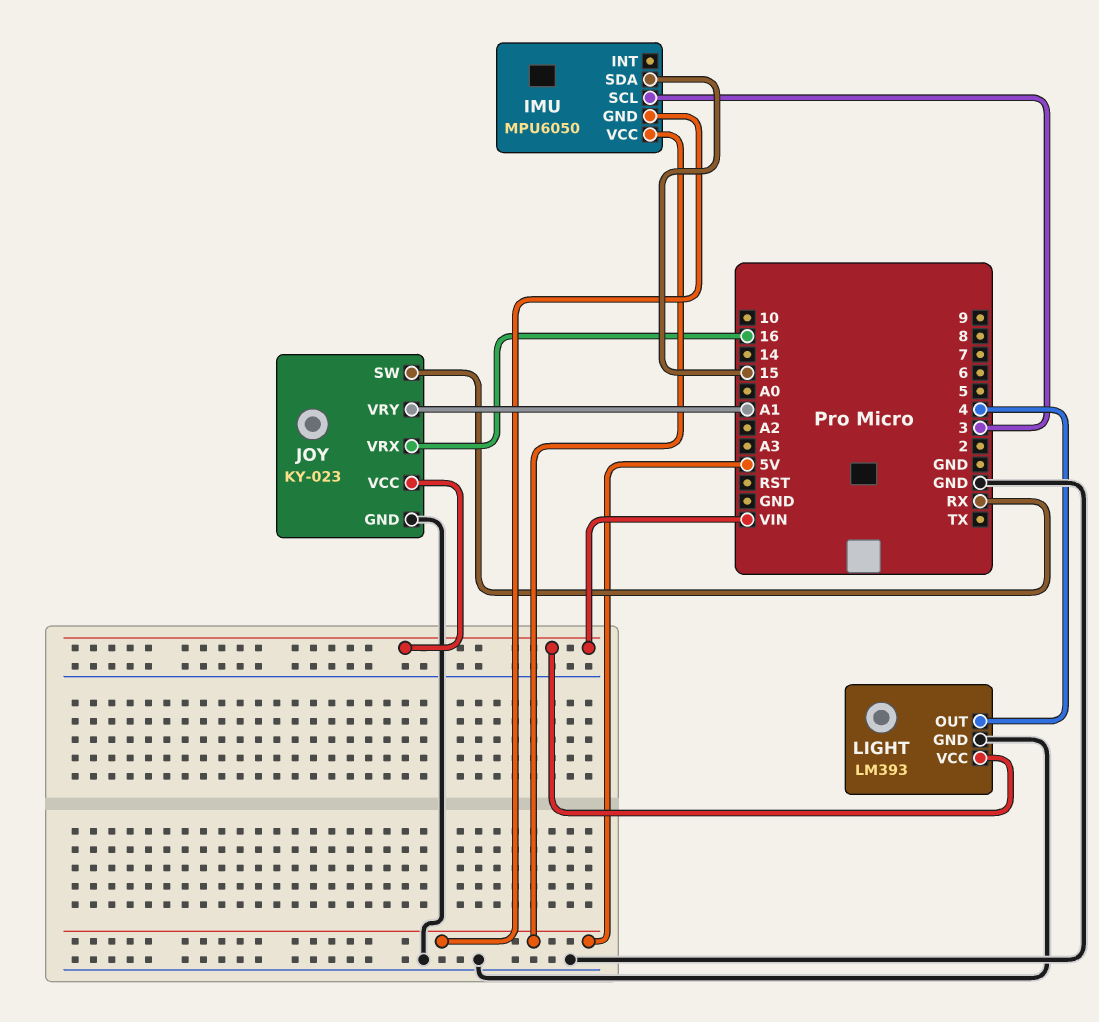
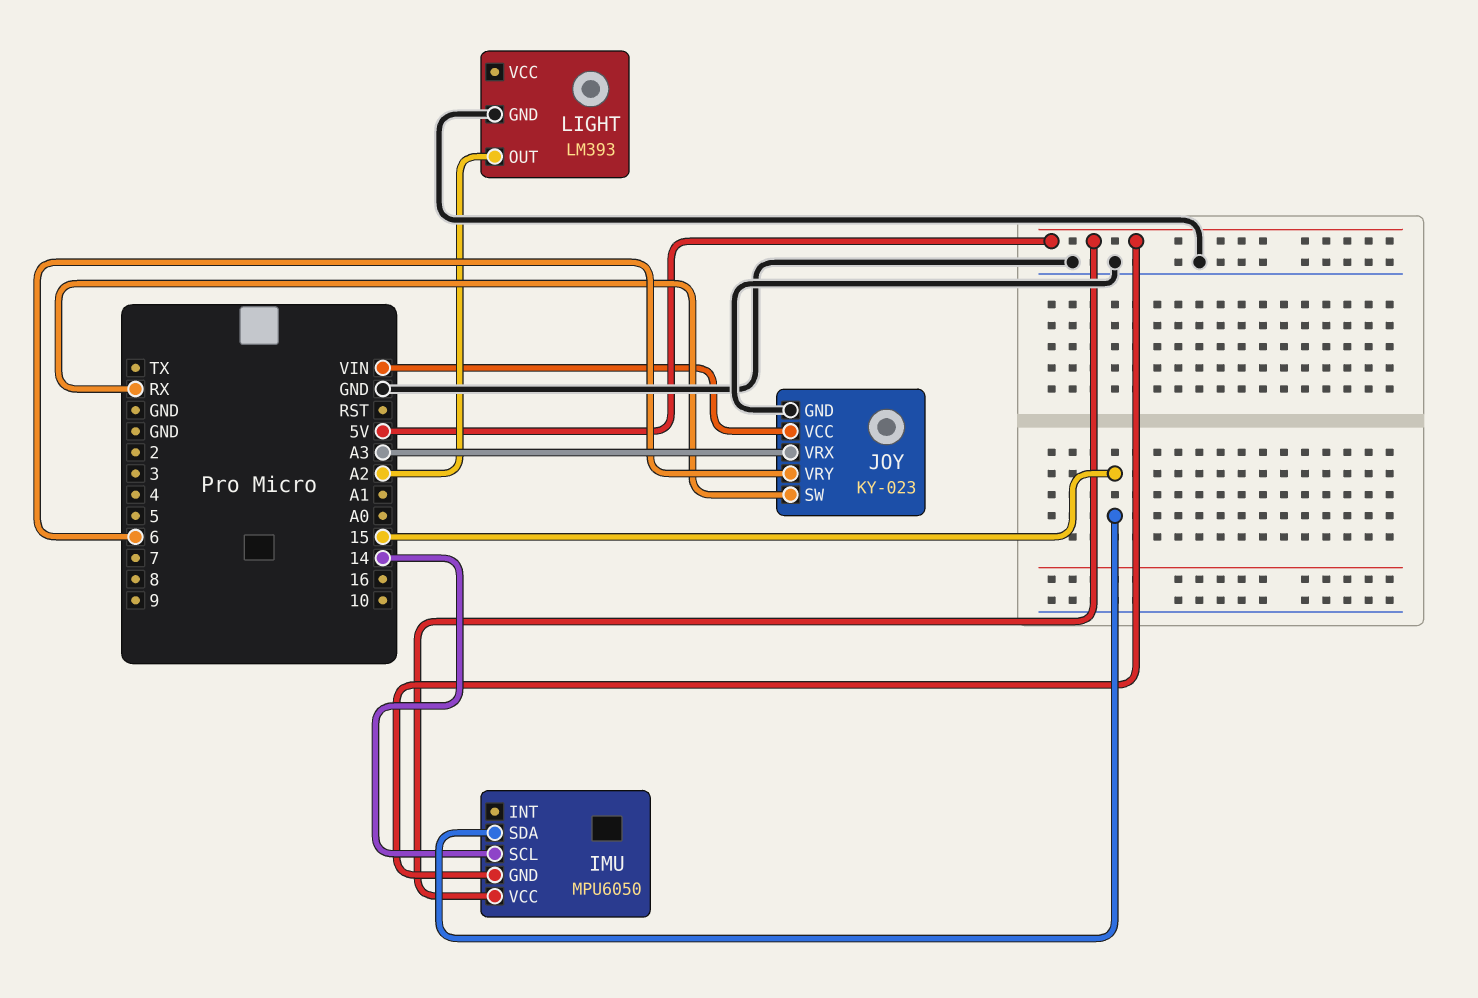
IMU pin SCL: 3 -> 14
JOY pin VRX: 16 -> A3
JOY pin VRY: A1 -> 6
LIGHT pin OUT: 4 -> A2
LIGHT pin VCC: VIN -> none

